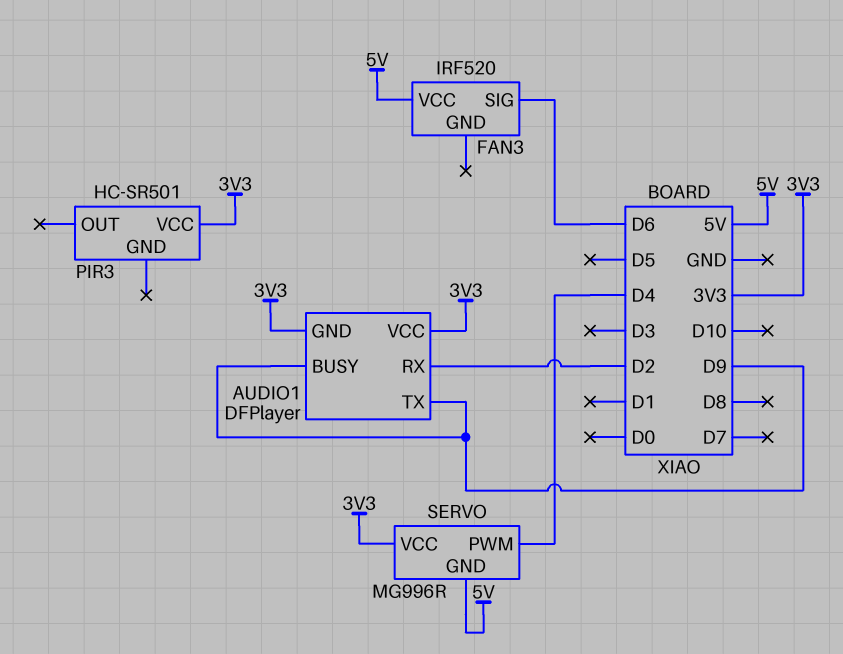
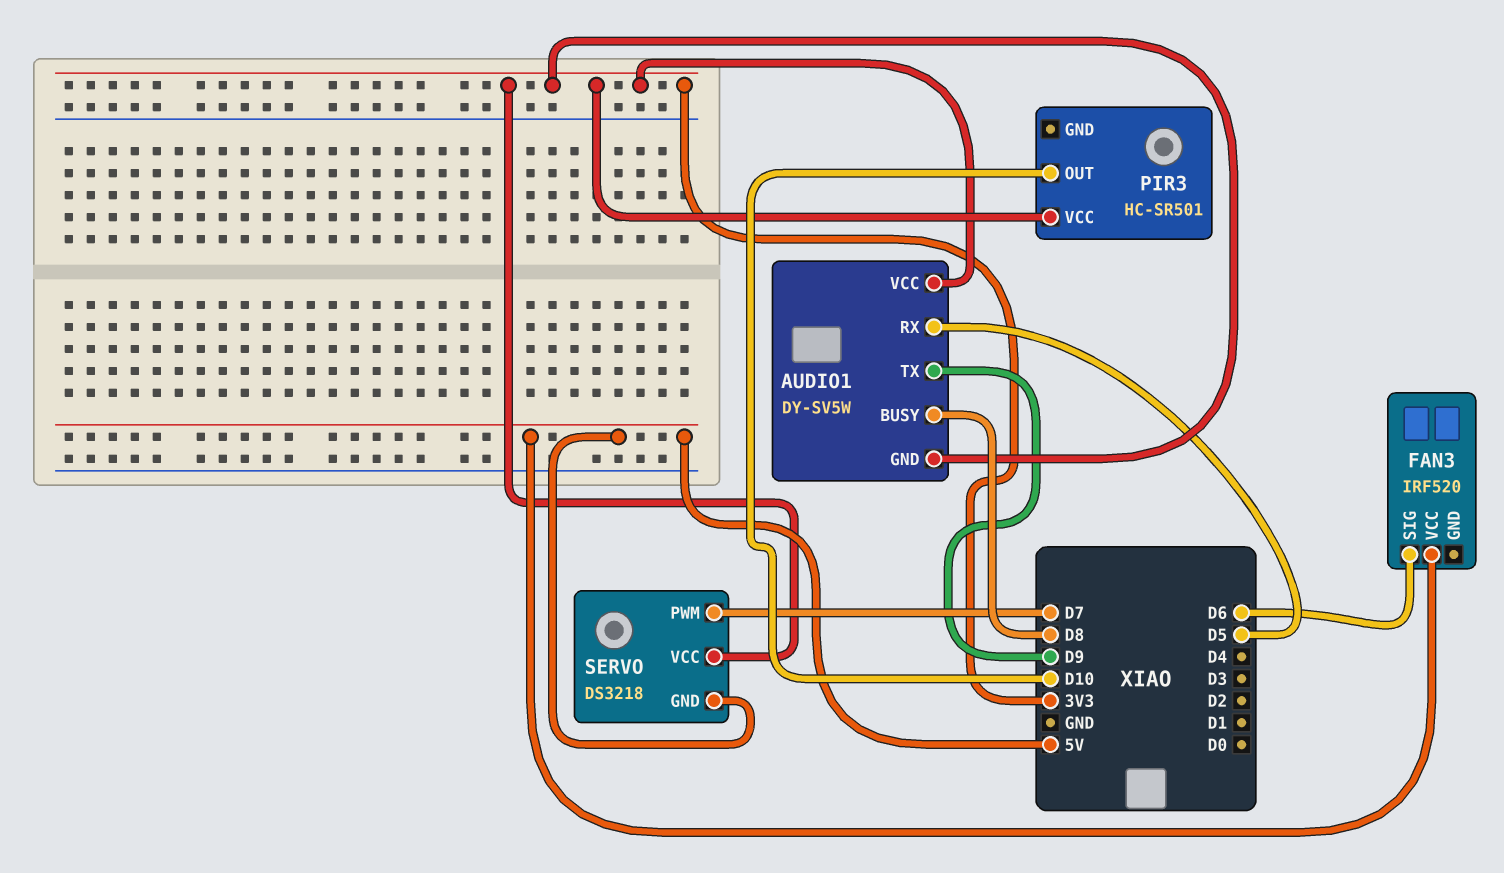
AUDIO1: DFPlayer -> DY-SV5W
AUDIO1 pin BUSY: D9 -> D8
AUDIO1 pin RX: D2 -> D5
PIR3 pin OUT: none -> D10
SERVO: MG996R -> DS3218
SERVO pin PWM: D4 -> D7

